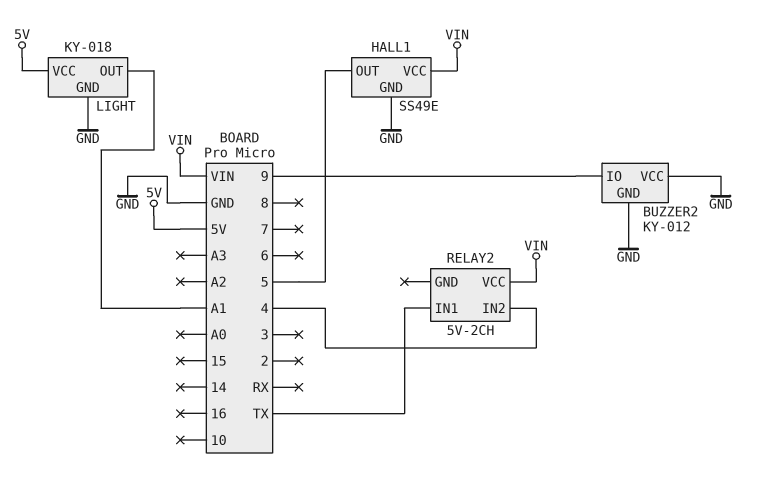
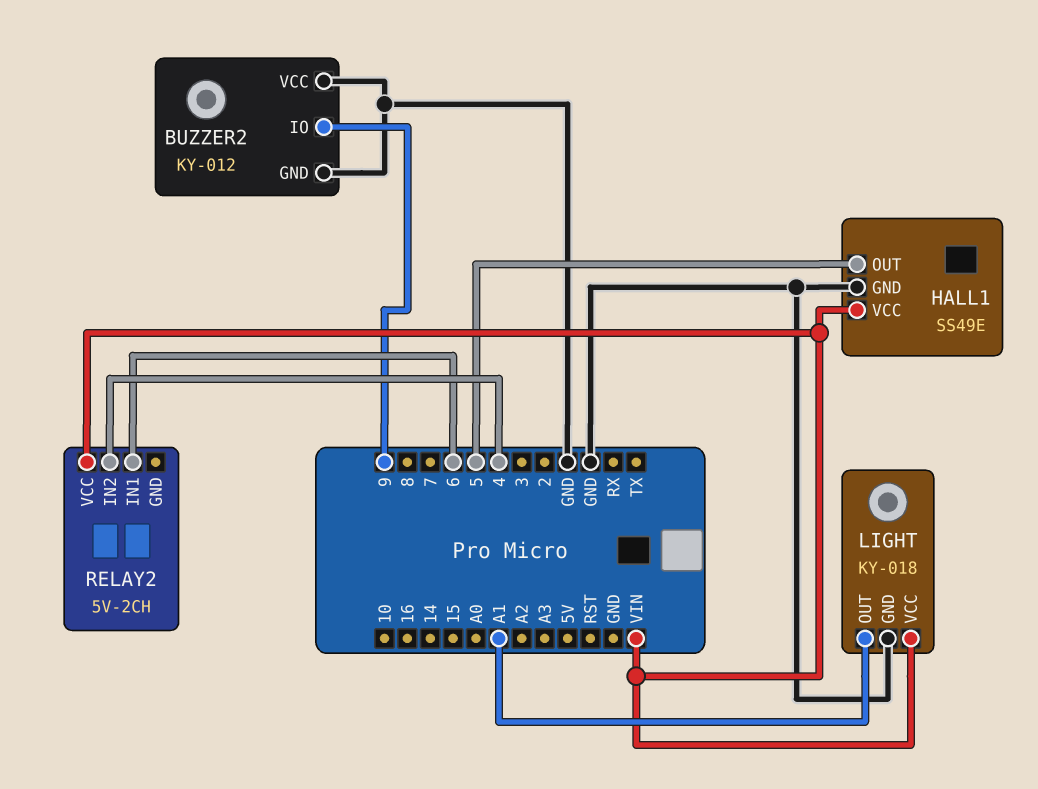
LIGHT pin VCC: 5V -> VIN
RELAY2 pin IN1: TX -> 6

